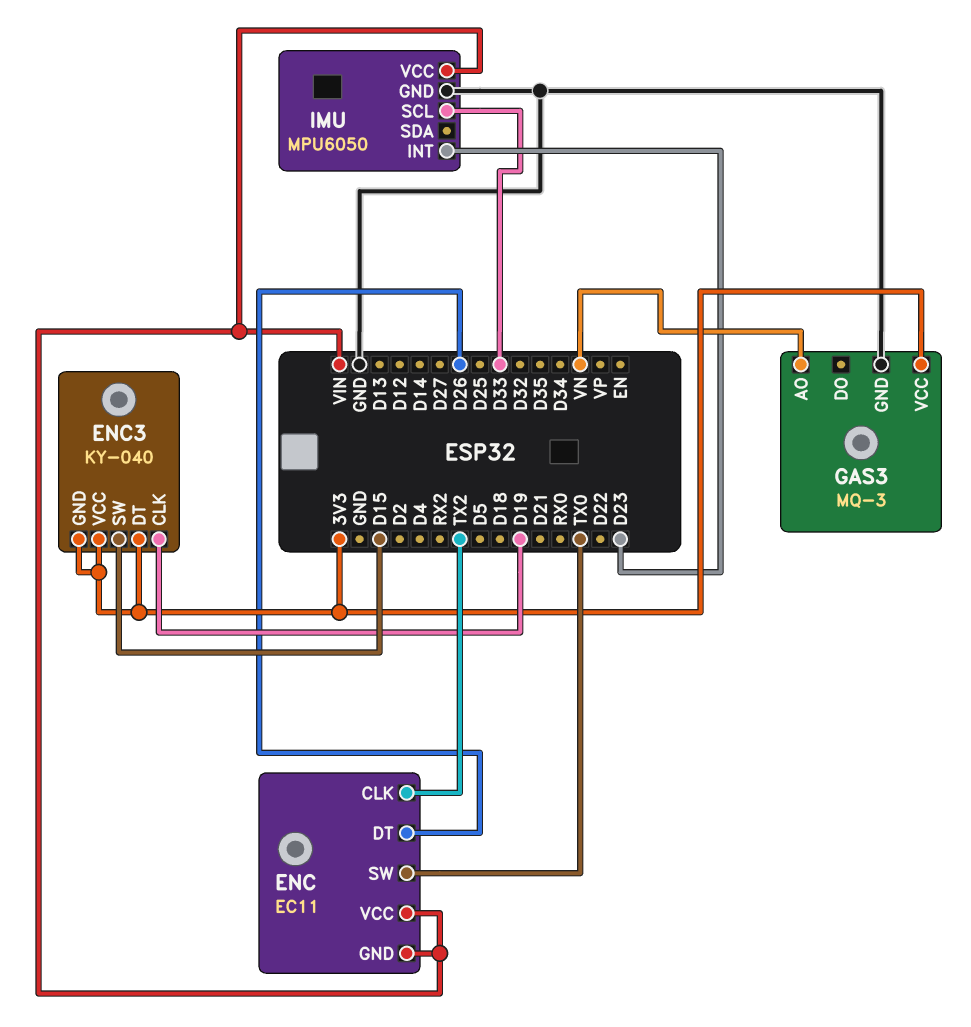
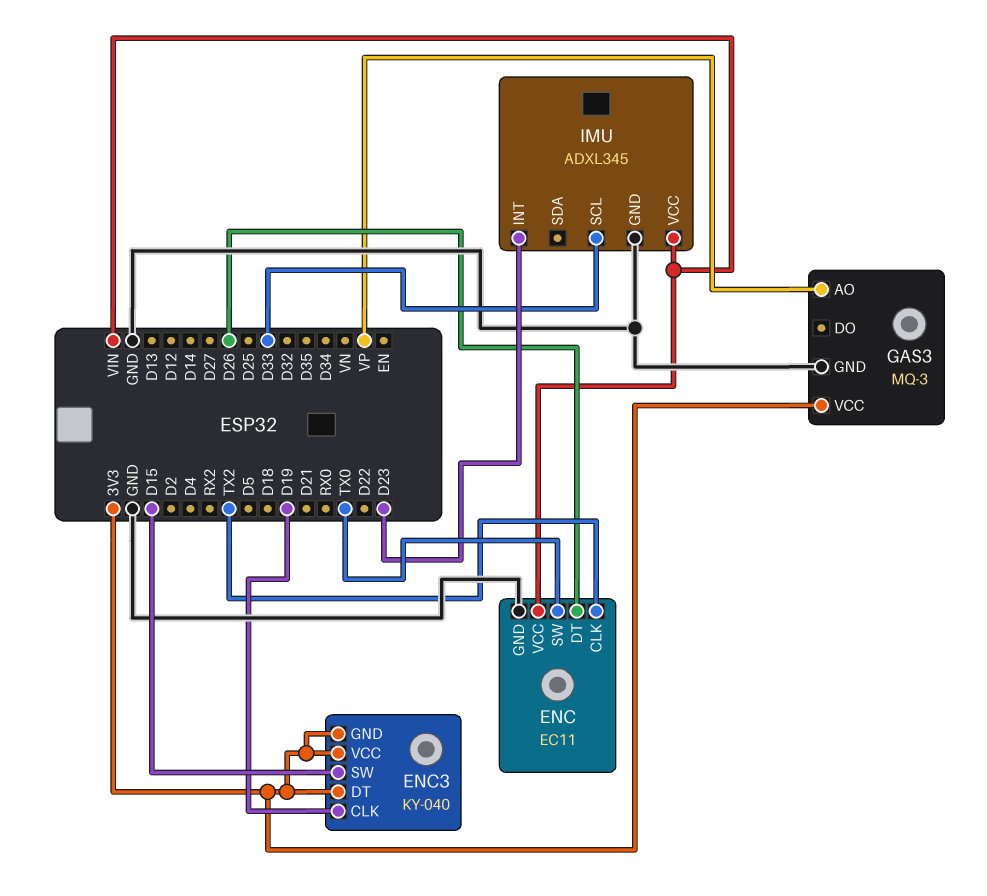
ENC pin GND: VIN -> GND
GAS3 pin AO: VN -> VP
IMU: MPU6050 -> ADXL345

